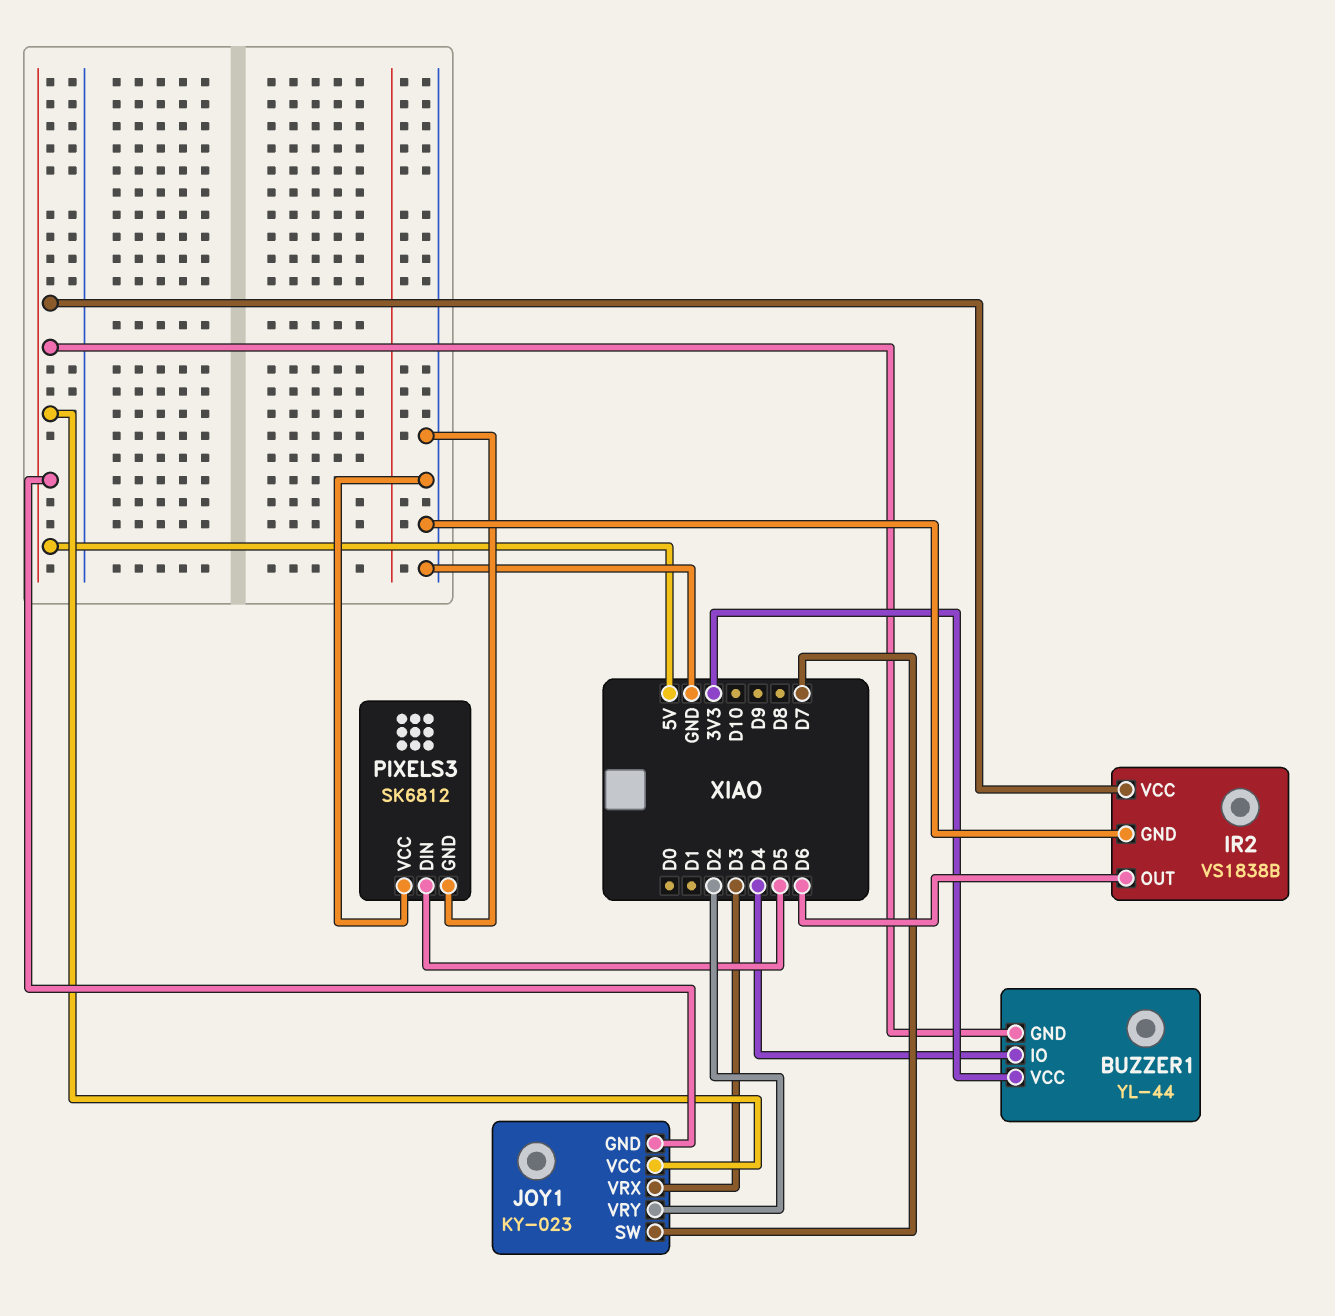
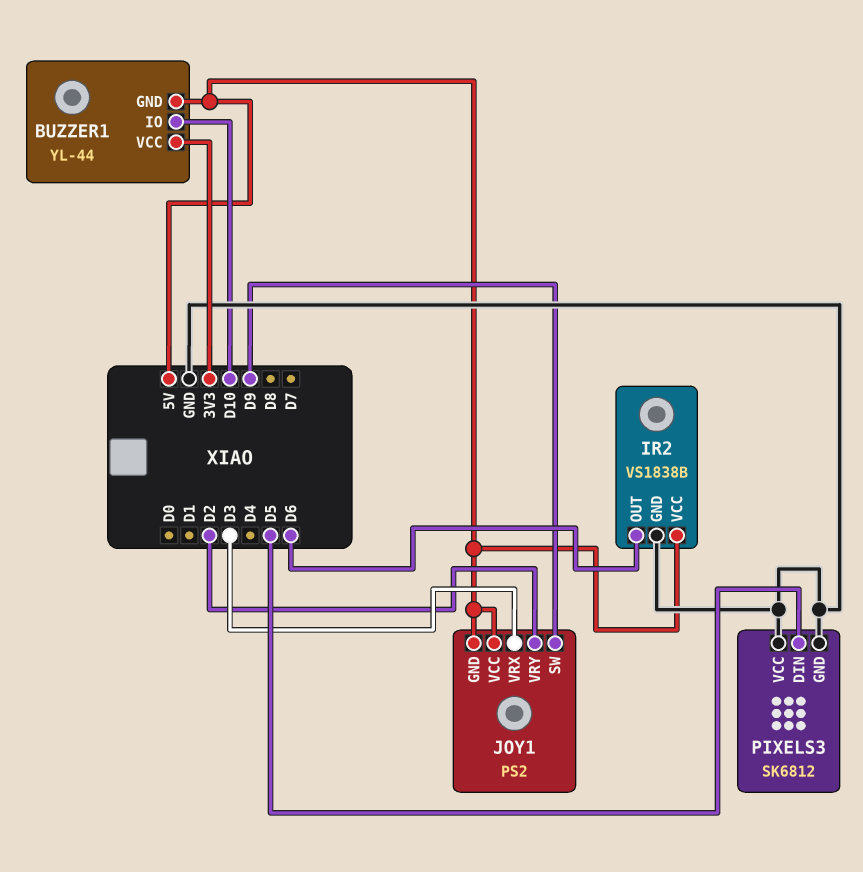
BUZZER1 pin IO: D4 -> D10
JOY1: KY-023 -> PS2
JOY1 pin SW: D7 -> D9

